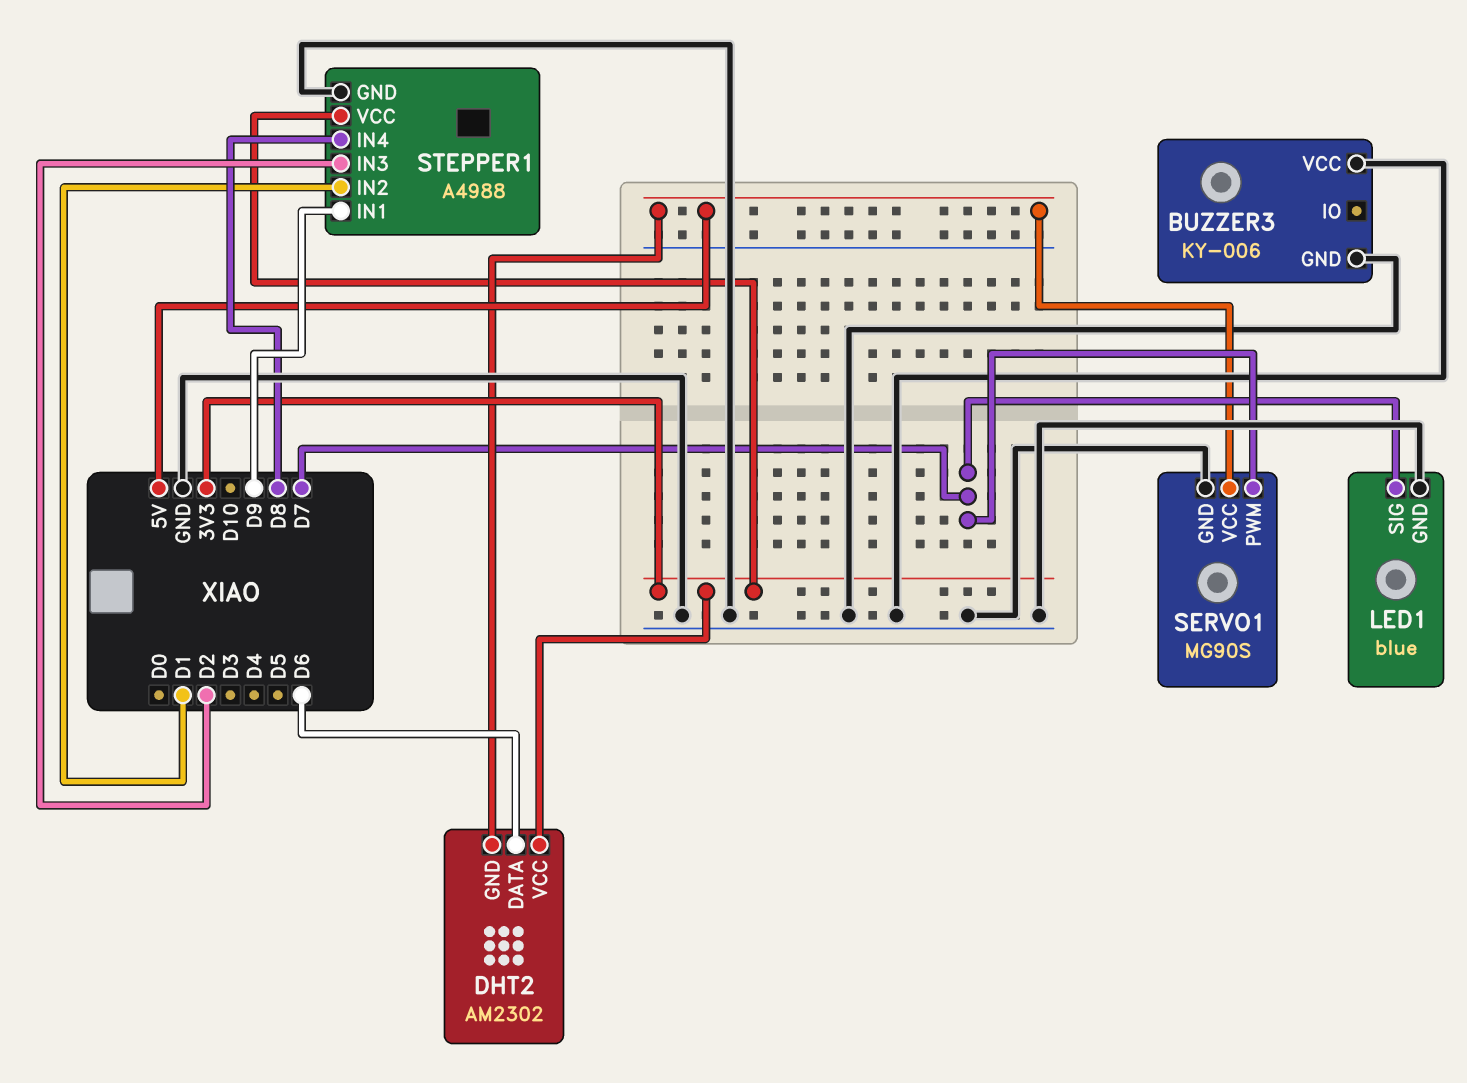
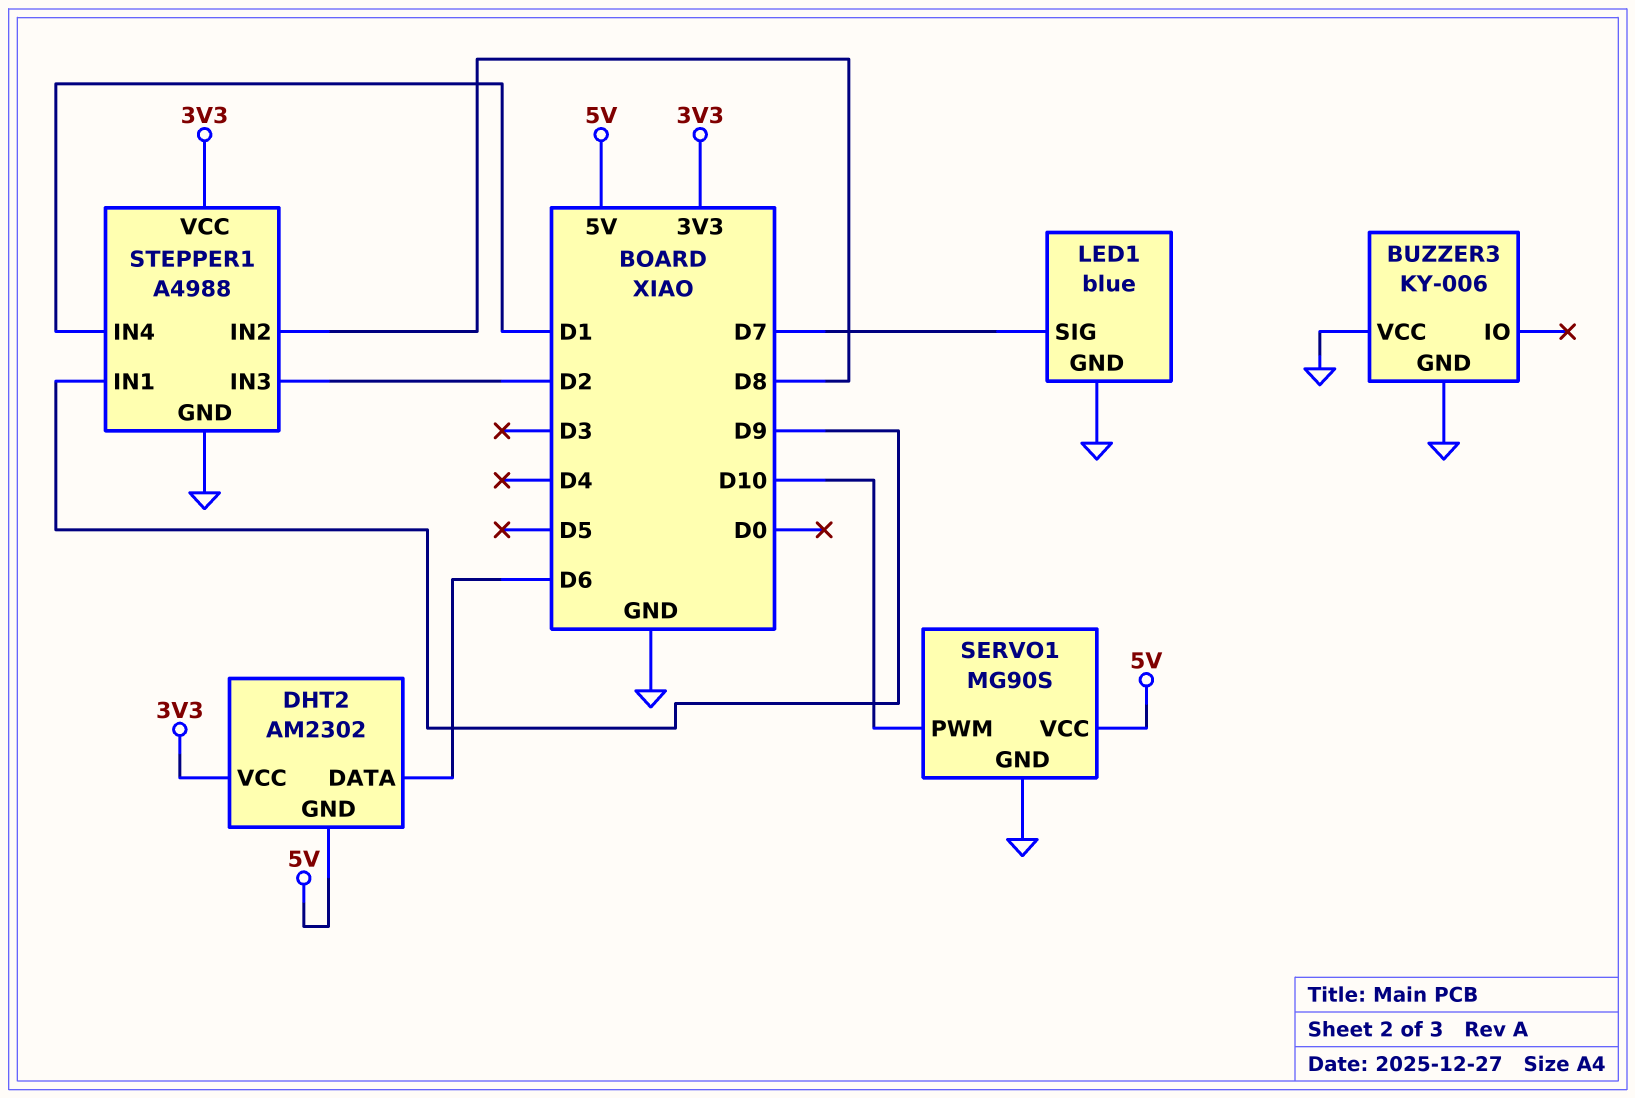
SERVO1 pin PWM: D7 -> D10
STEPPER1 pin IN2: D1 -> D8
STEPPER1 pin IN4: D8 -> D1

